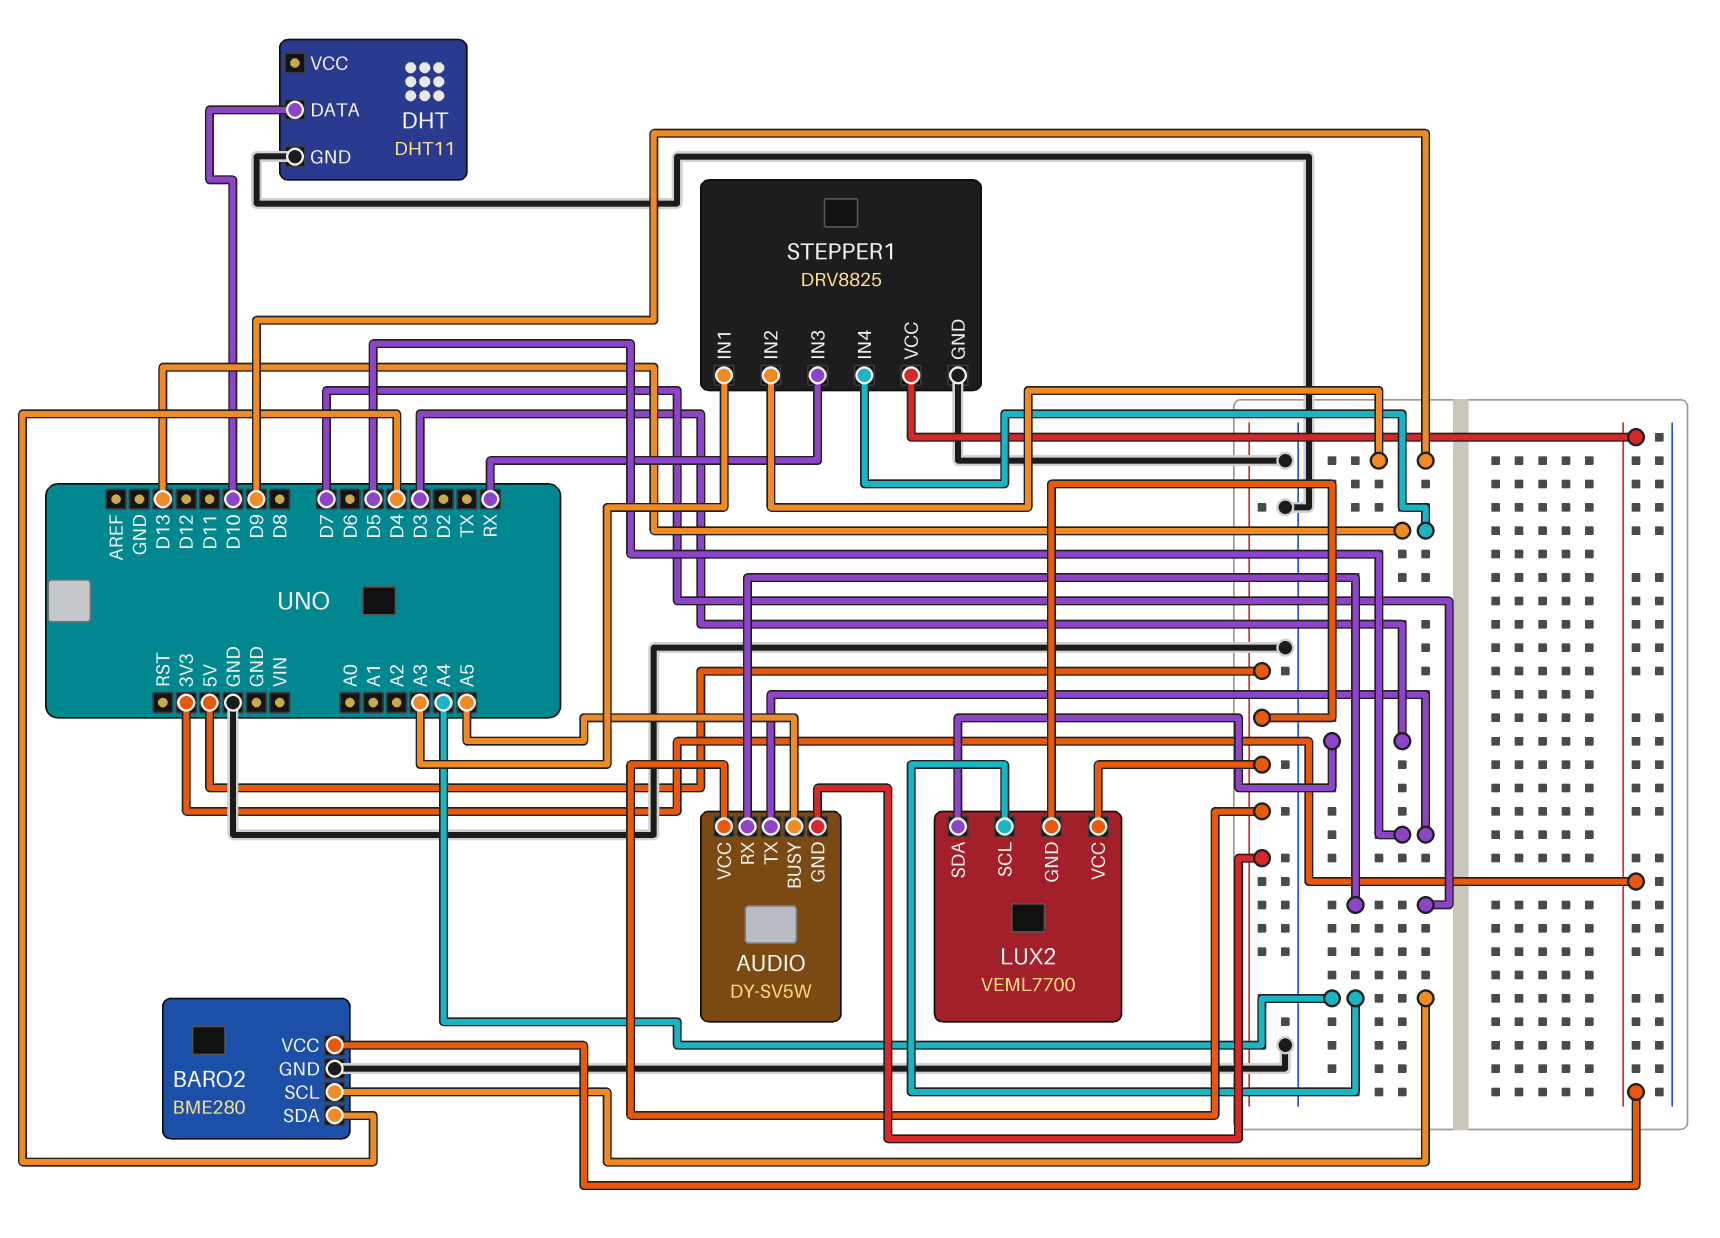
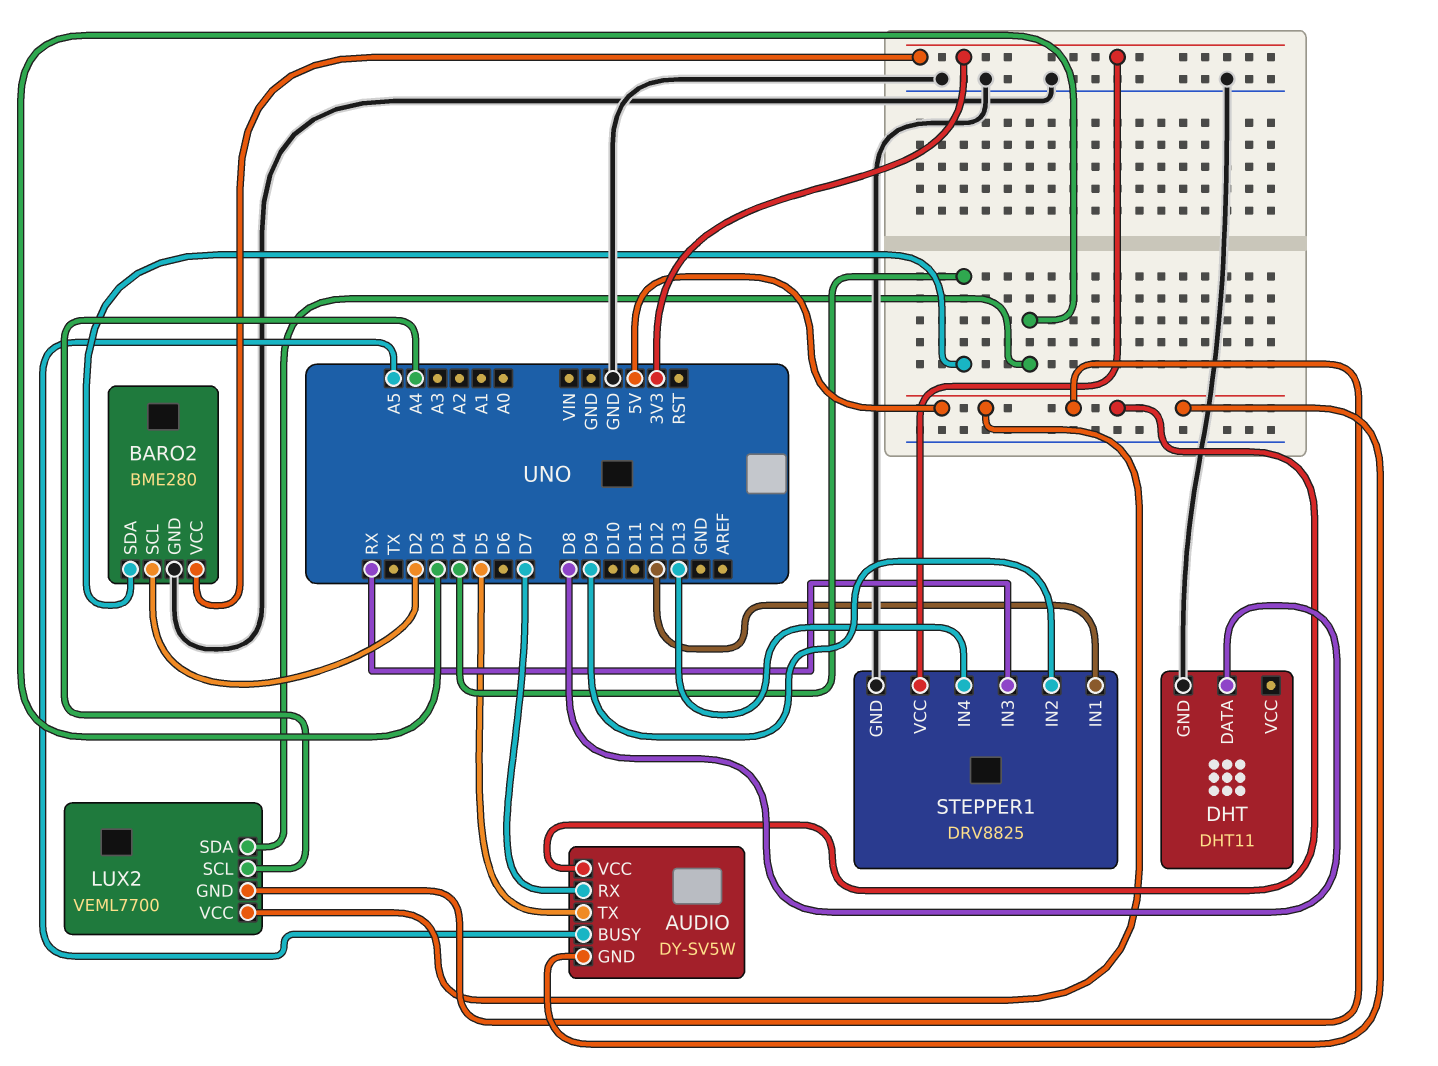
BARO2 pin SCL: A4 -> D2
DHT pin DATA: D10 -> D8
STEPPER1 pin IN1: A3 -> D12

